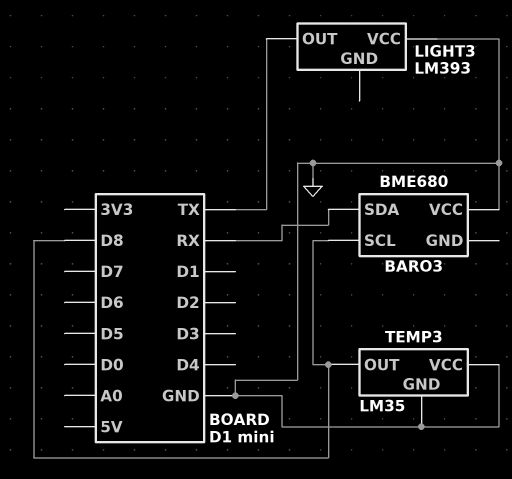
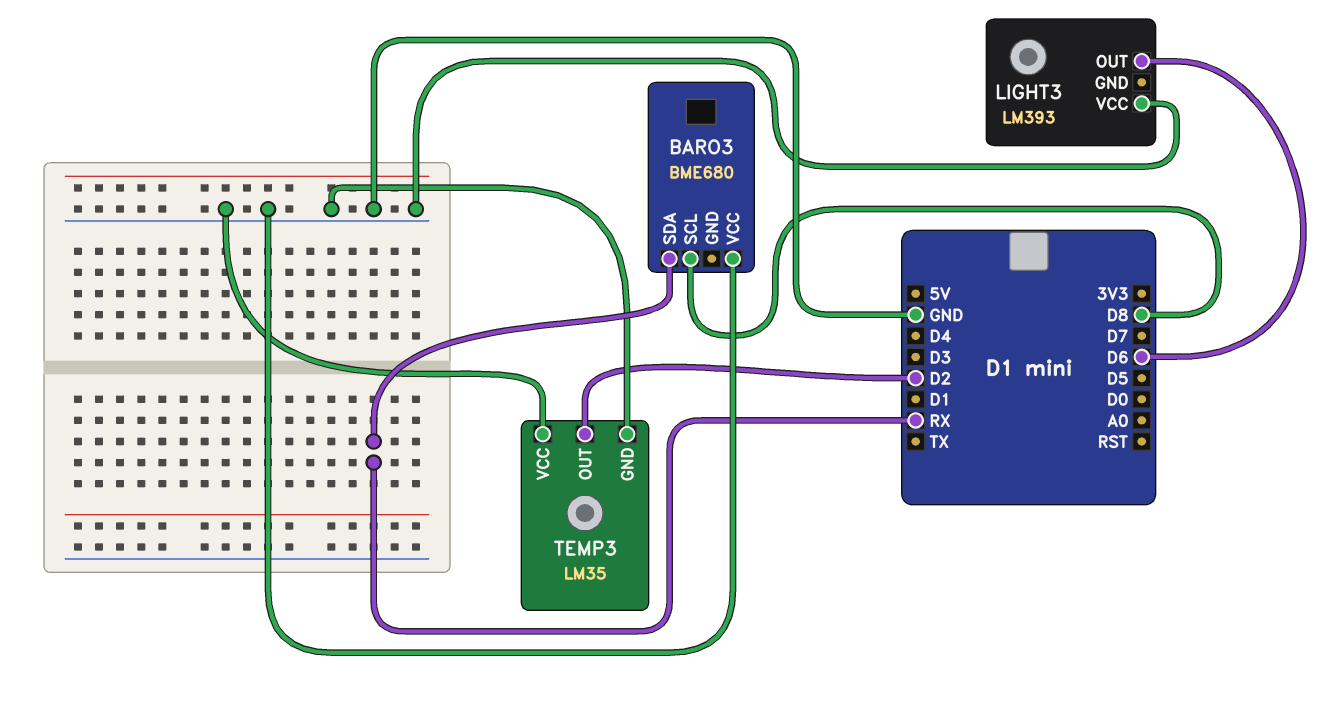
LIGHT3 pin OUT: TX -> D6
TEMP3 pin OUT: D8 -> D2

